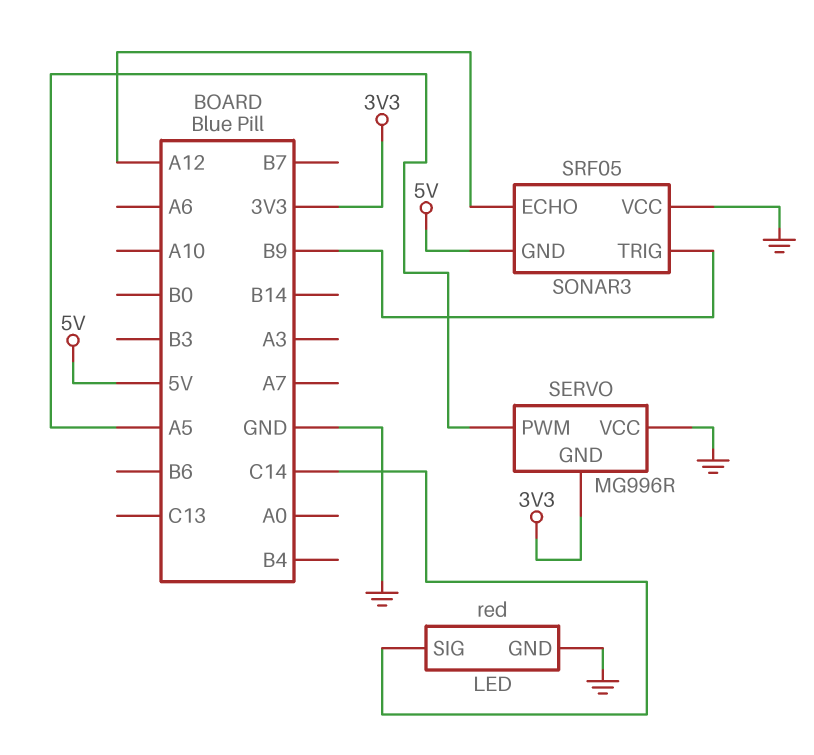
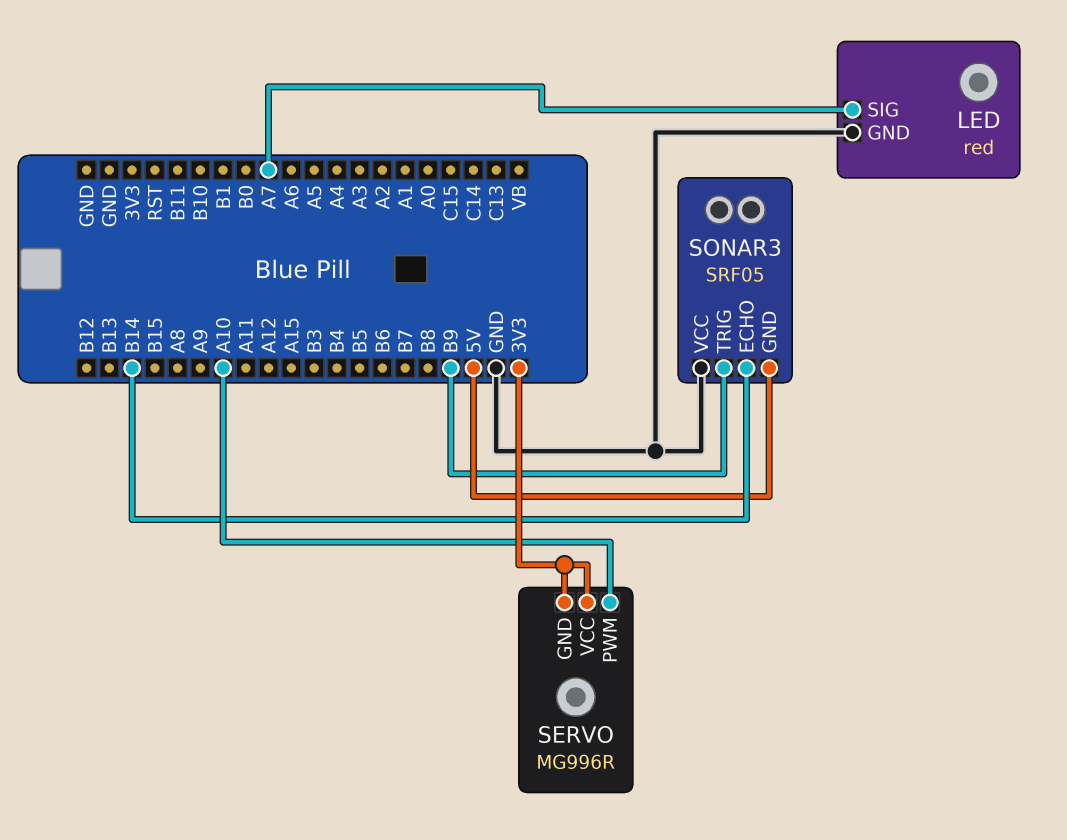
LED pin SIG: C14 -> A7
SERVO pin PWM: A5 -> A10
SERVO pin VCC: GND -> 3V3
SONAR3 pin ECHO: A12 -> B14

